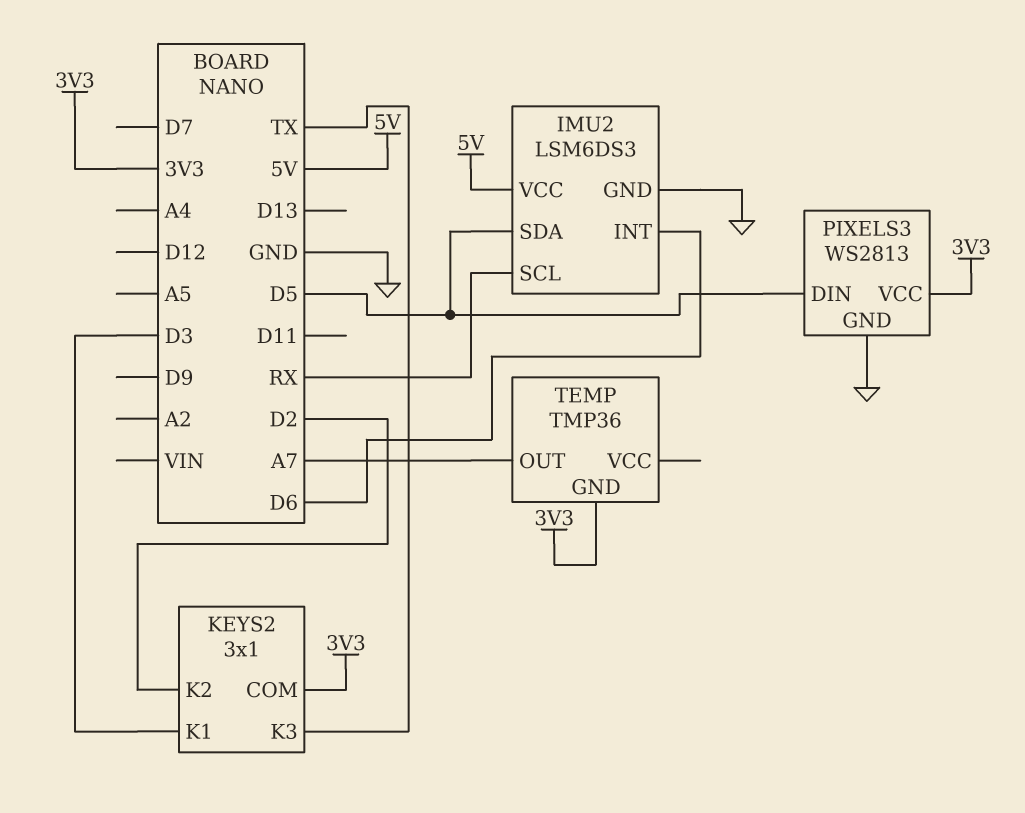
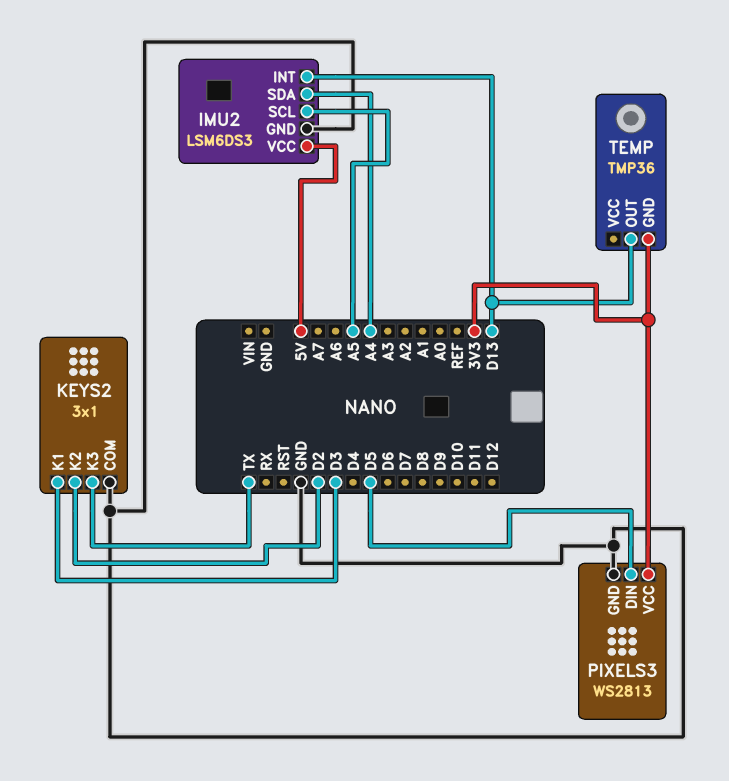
IMU2 pin INT: D6 -> D13
IMU2 pin SCL: RX -> A5
IMU2 pin SDA: D5 -> A4
KEYS2 pin COM: 3V3 -> GND
TEMP pin OUT: A7 -> D13

